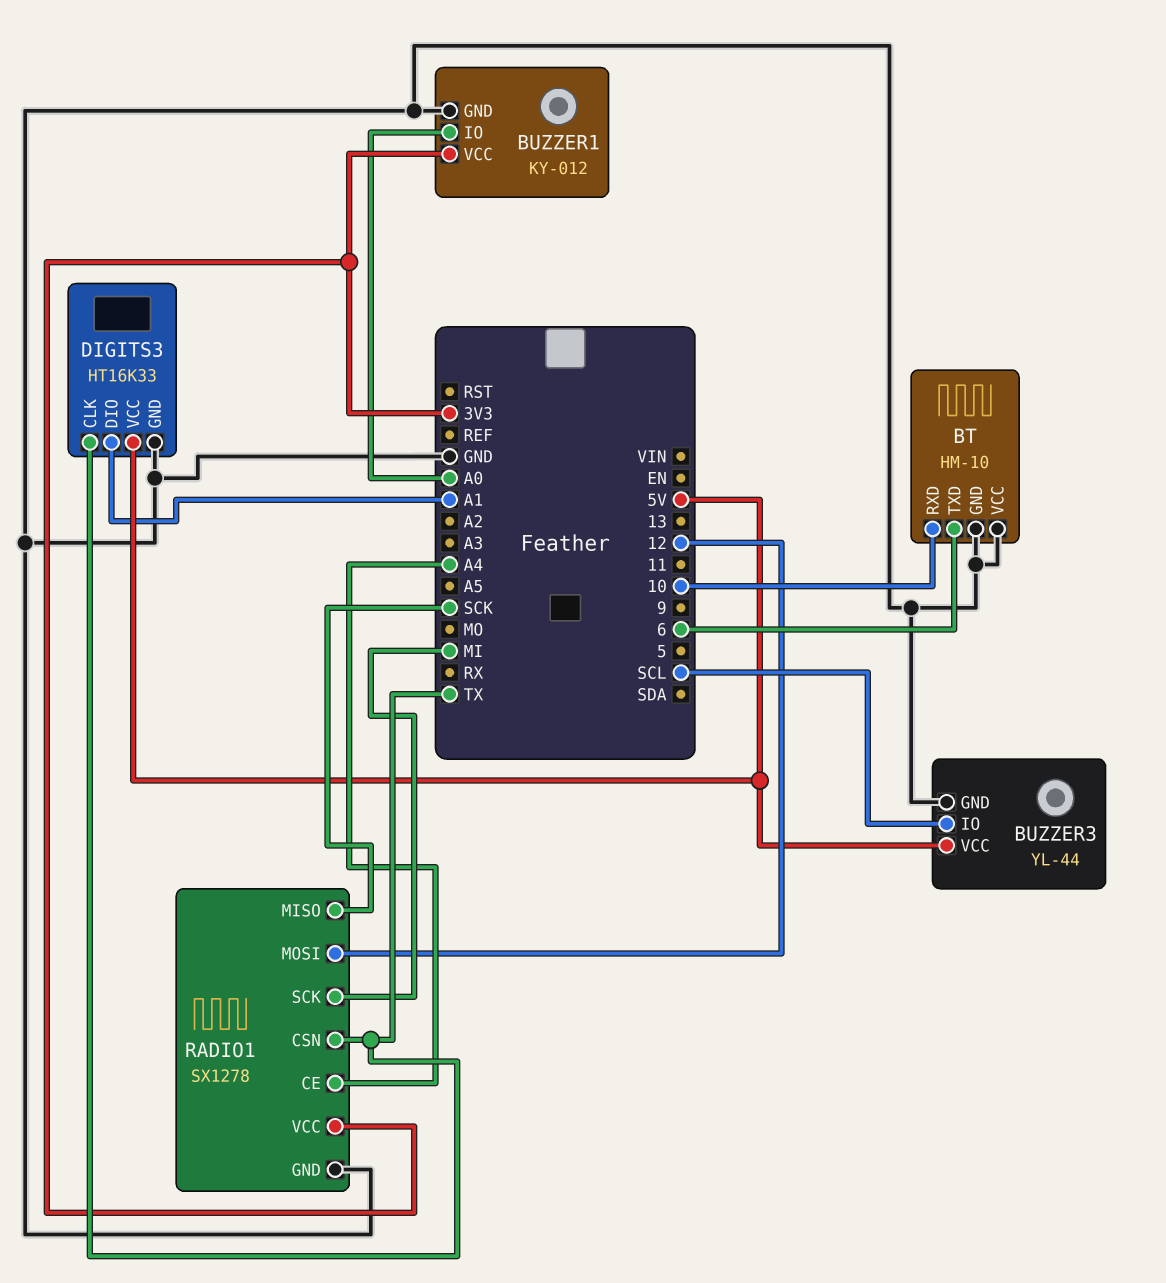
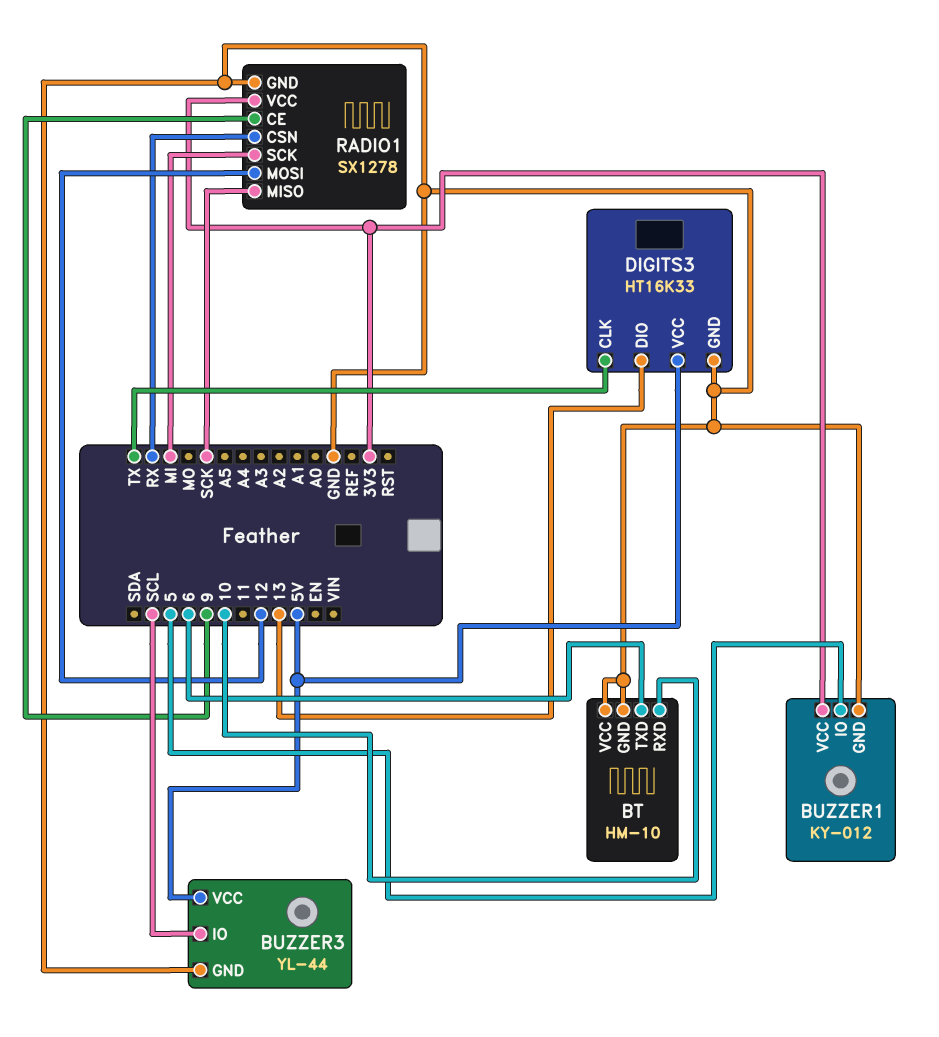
BUZZER1 pin IO: A0 -> 5
DIGITS3 pin DIO: A1 -> 13
RADIO1 pin CE: A4 -> 9
RADIO1 pin CSN: TX -> RX

